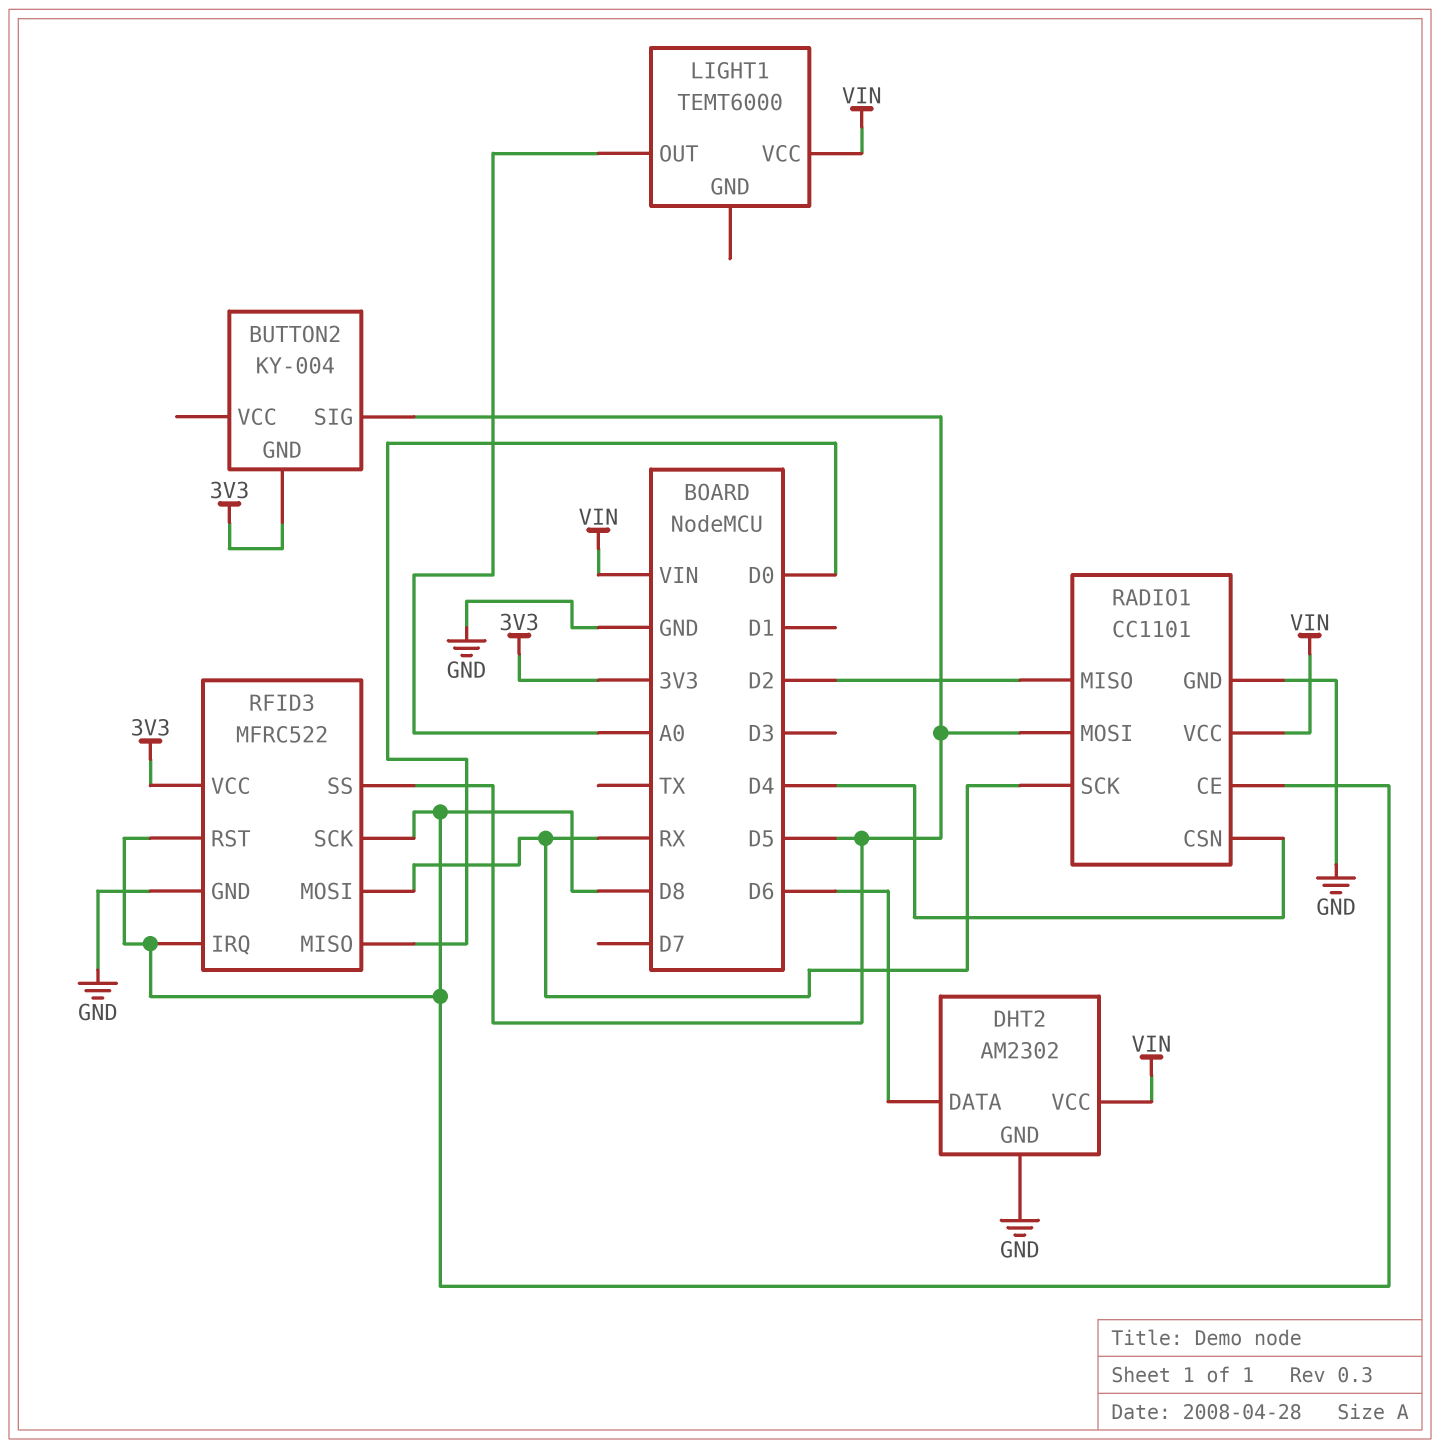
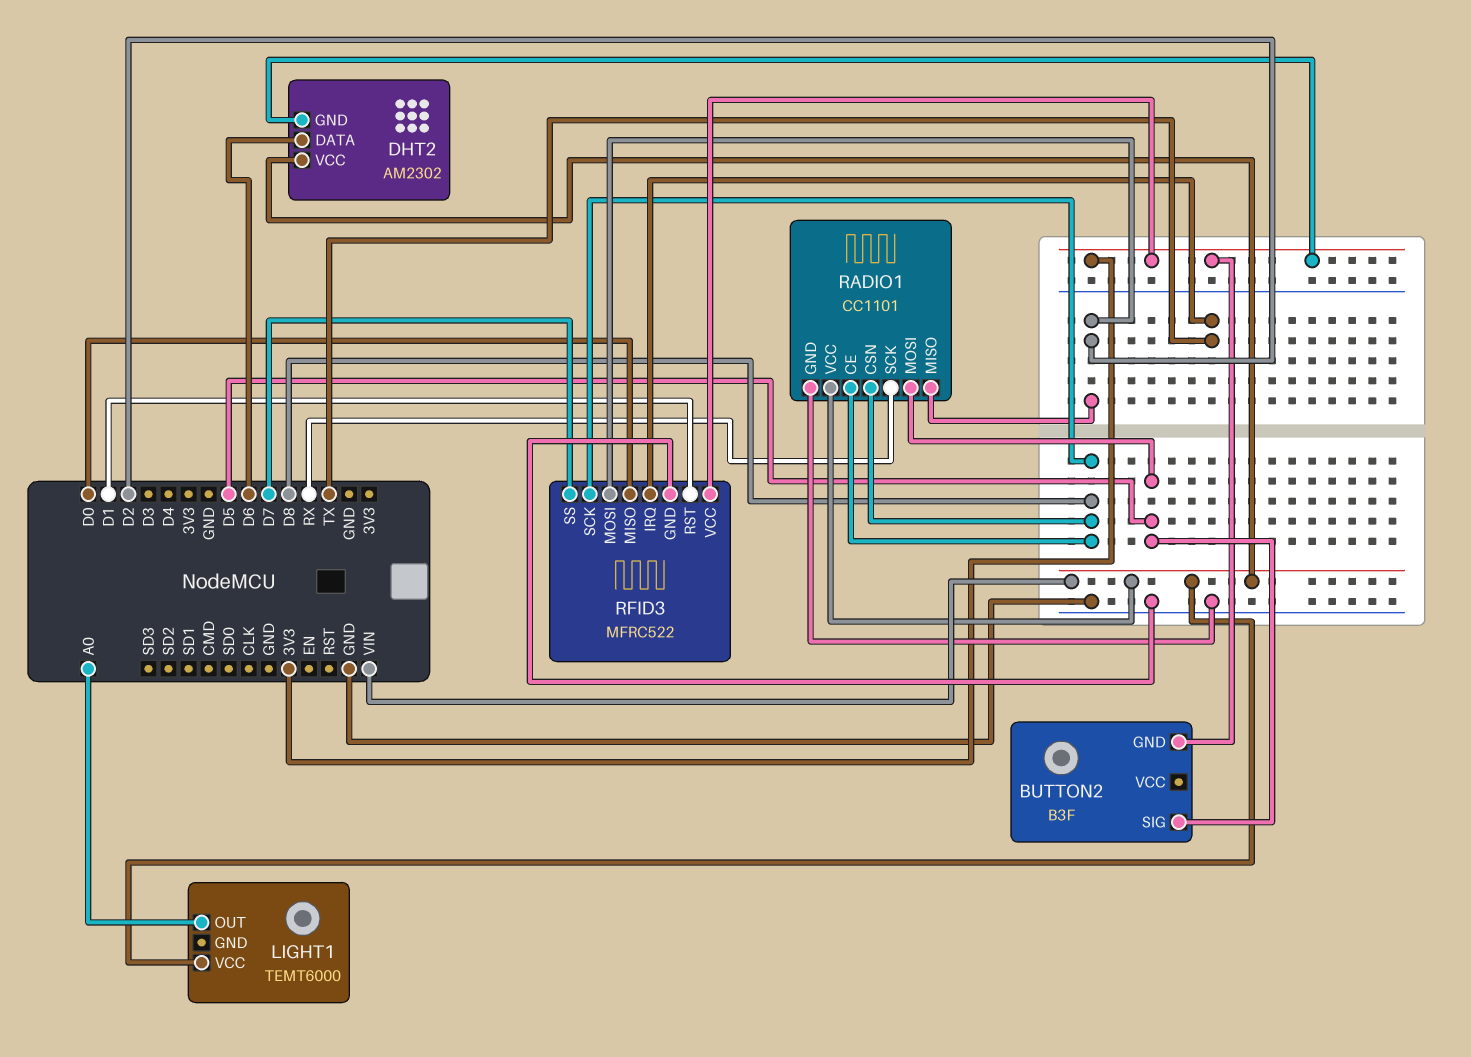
BUTTON2: KY-004 -> B3F
DHT2 pin GND: GND -> 3V3
RADIO1 pin CSN: D4 -> D8
RFID3 pin IRQ: D8 -> TX
RFID3 pin MOSI: RX -> D2
RFID3 pin RST: D8 -> D1
RFID3 pin SS: D5 -> D7

